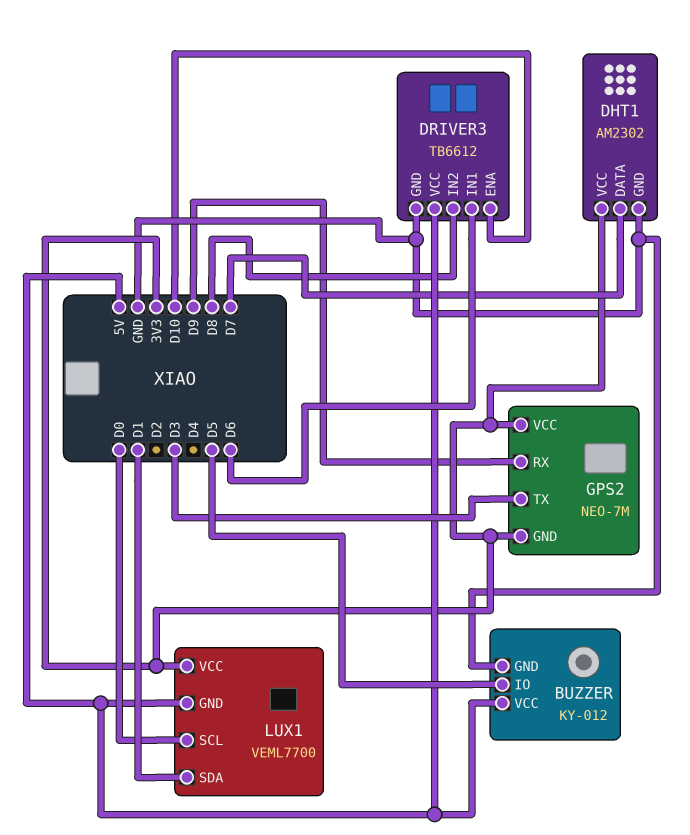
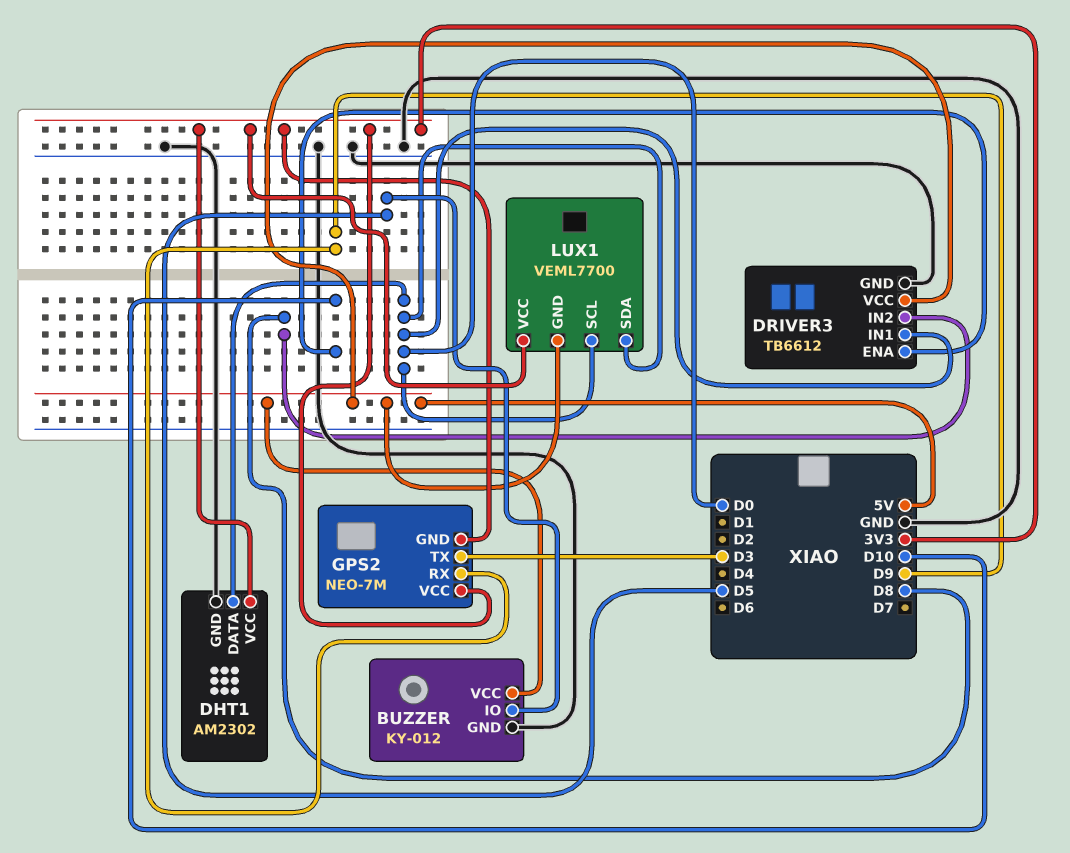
DHT1 pin DATA: D7 -> D0
DRIVER3 pin IN1: D6 -> D0
LUX1 pin SDA: D1 -> D0

